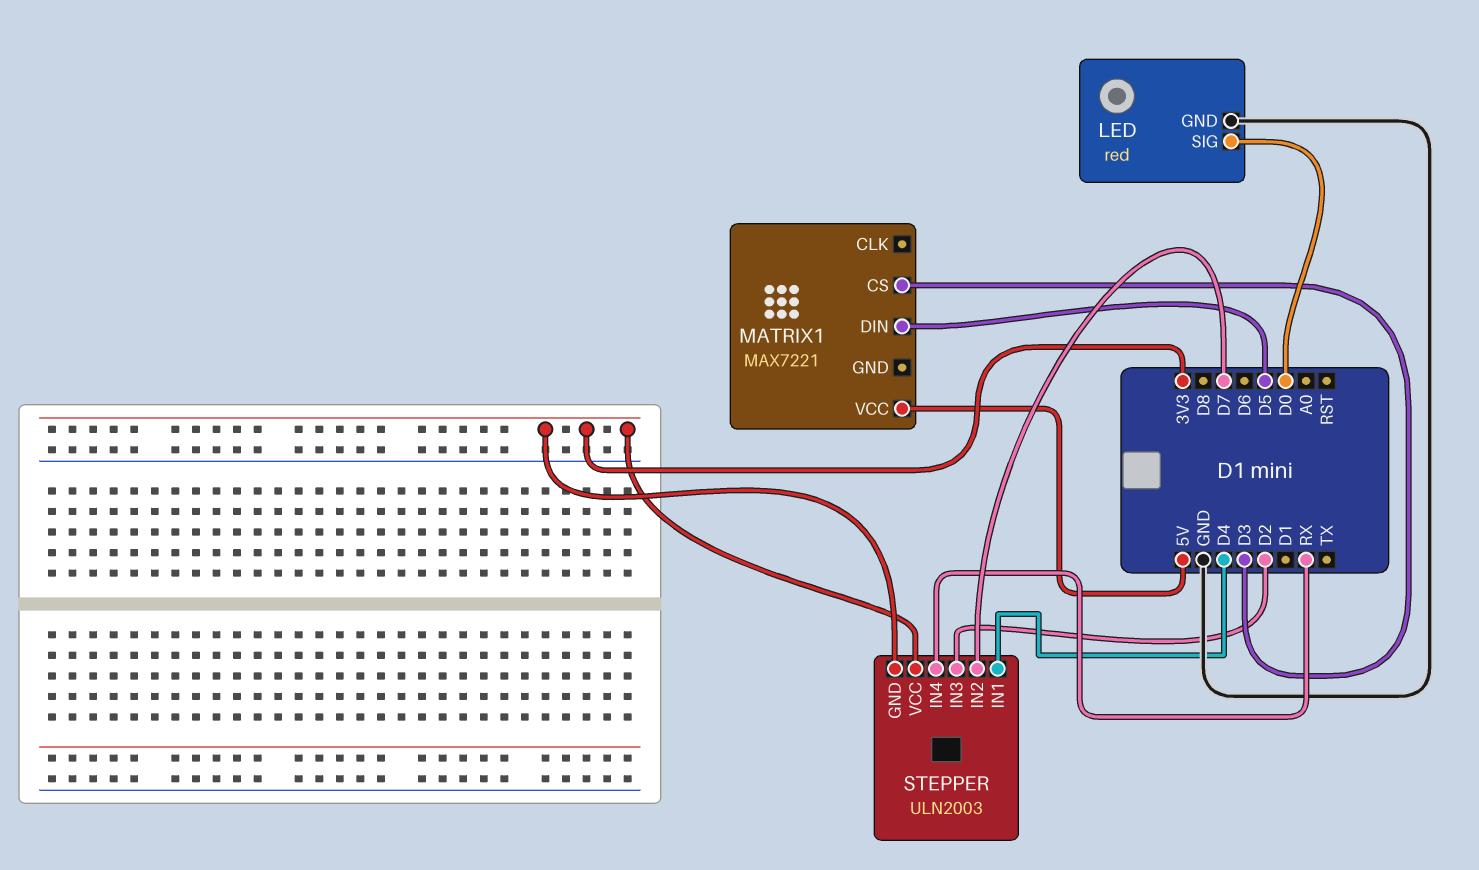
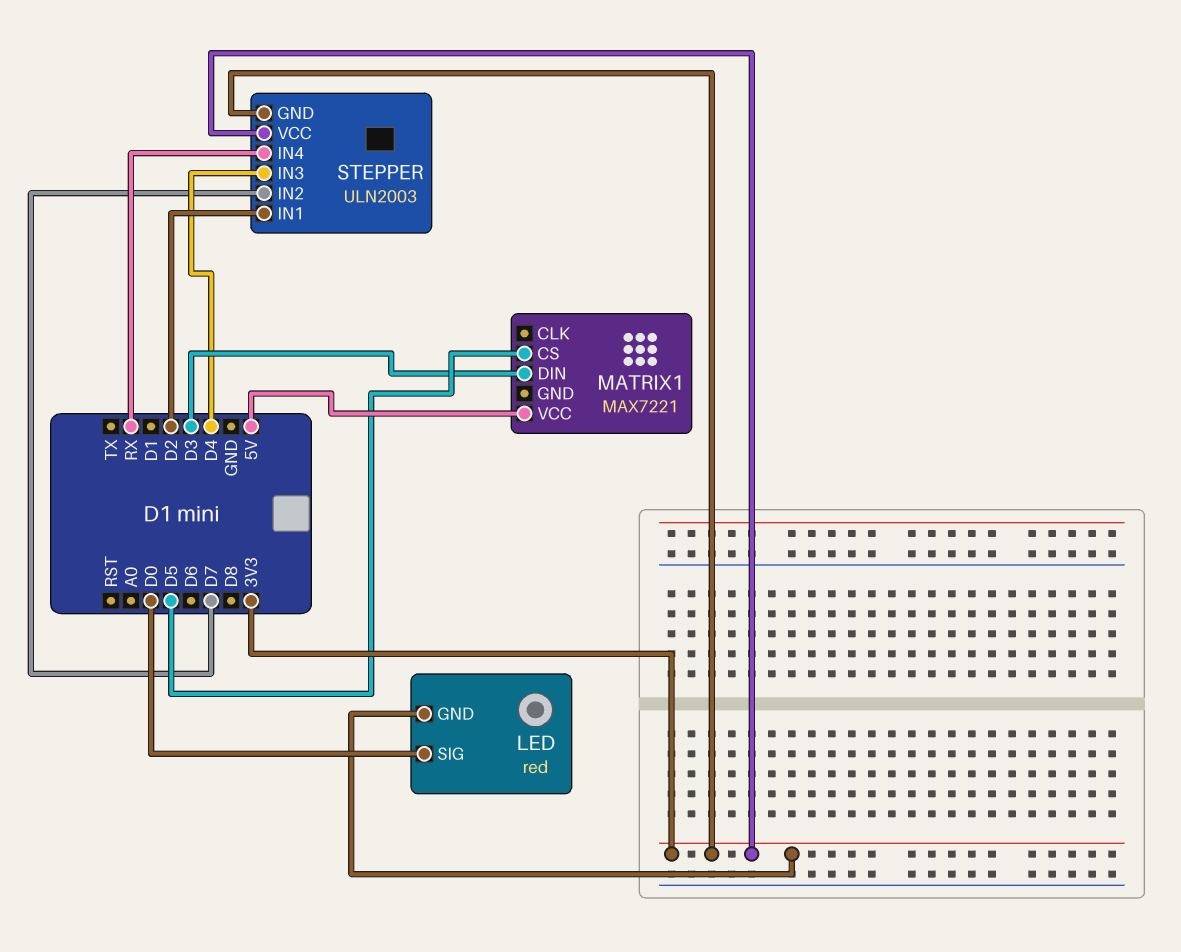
LED pin GND: GND -> 3V3
MATRIX1 pin CS: D3 -> D5
MATRIX1 pin DIN: D5 -> D3
STEPPER pin IN1: D4 -> D2
STEPPER pin IN3: D2 -> D4

